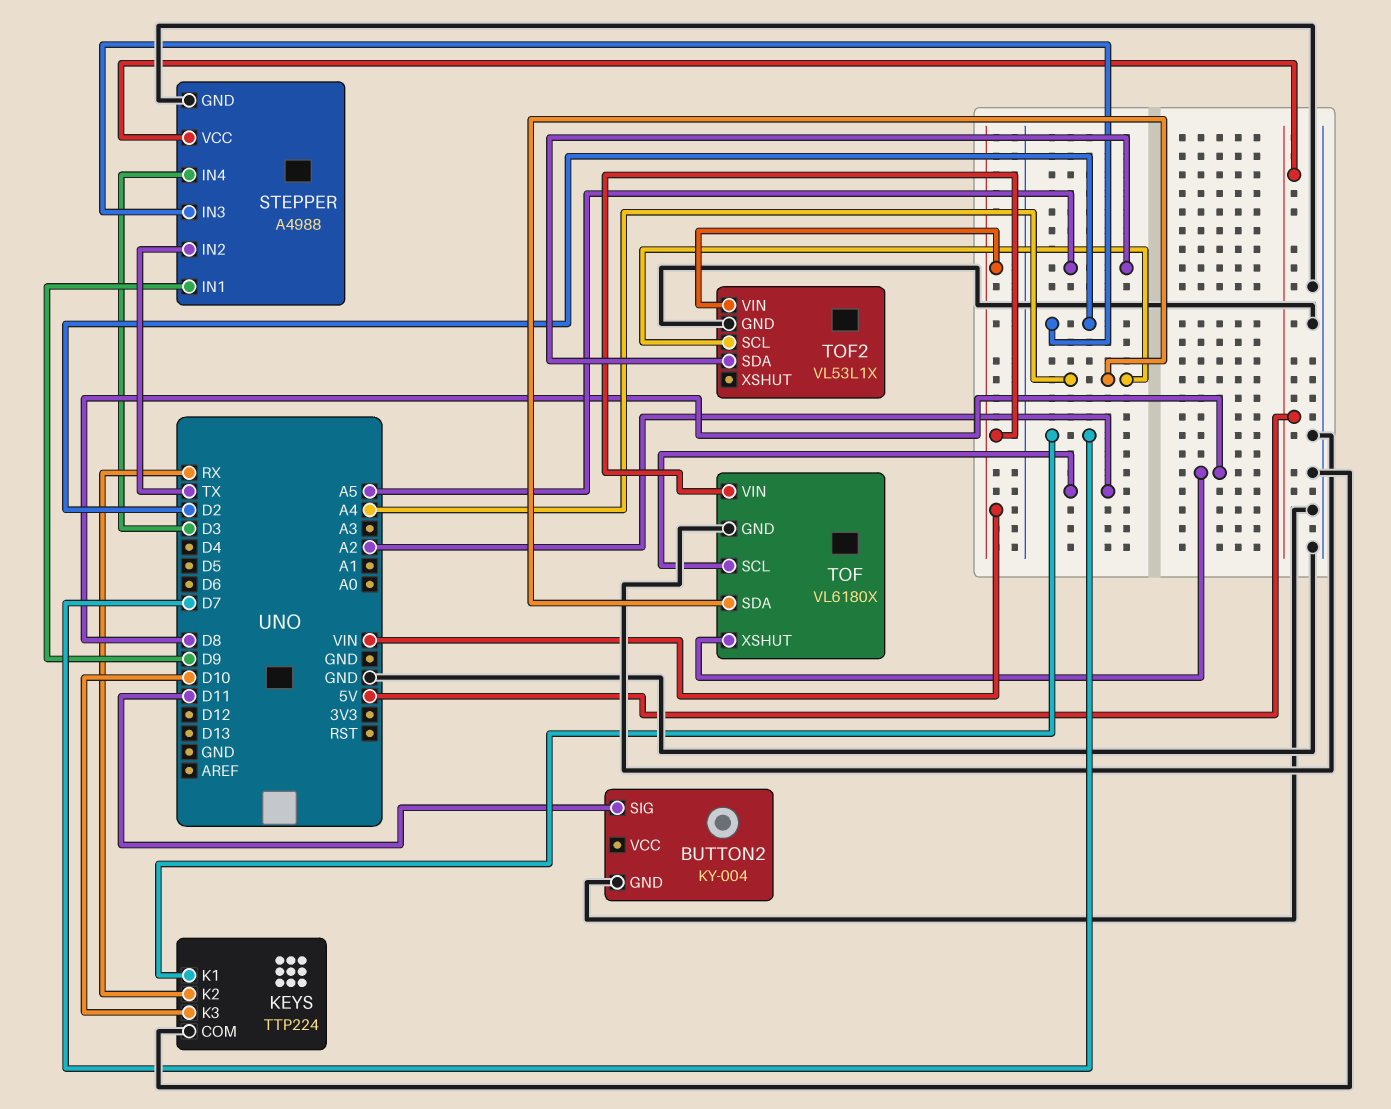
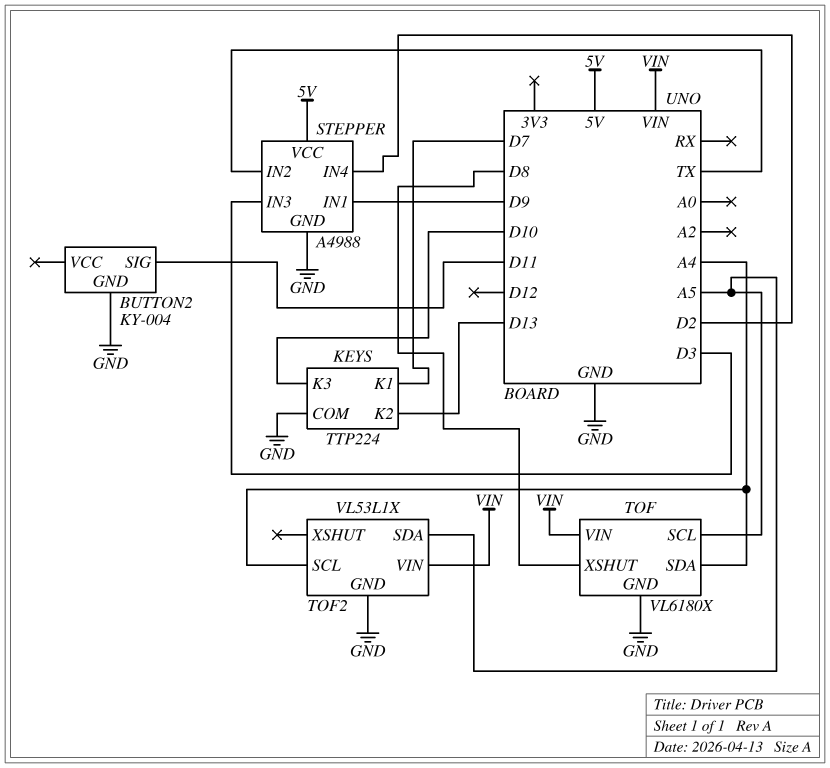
KEYS pin K2: RX -> D13
STEPPER pin IN3: D2 -> D3
STEPPER pin IN4: D3 -> D2
TOF pin SCL: A2 -> A5

